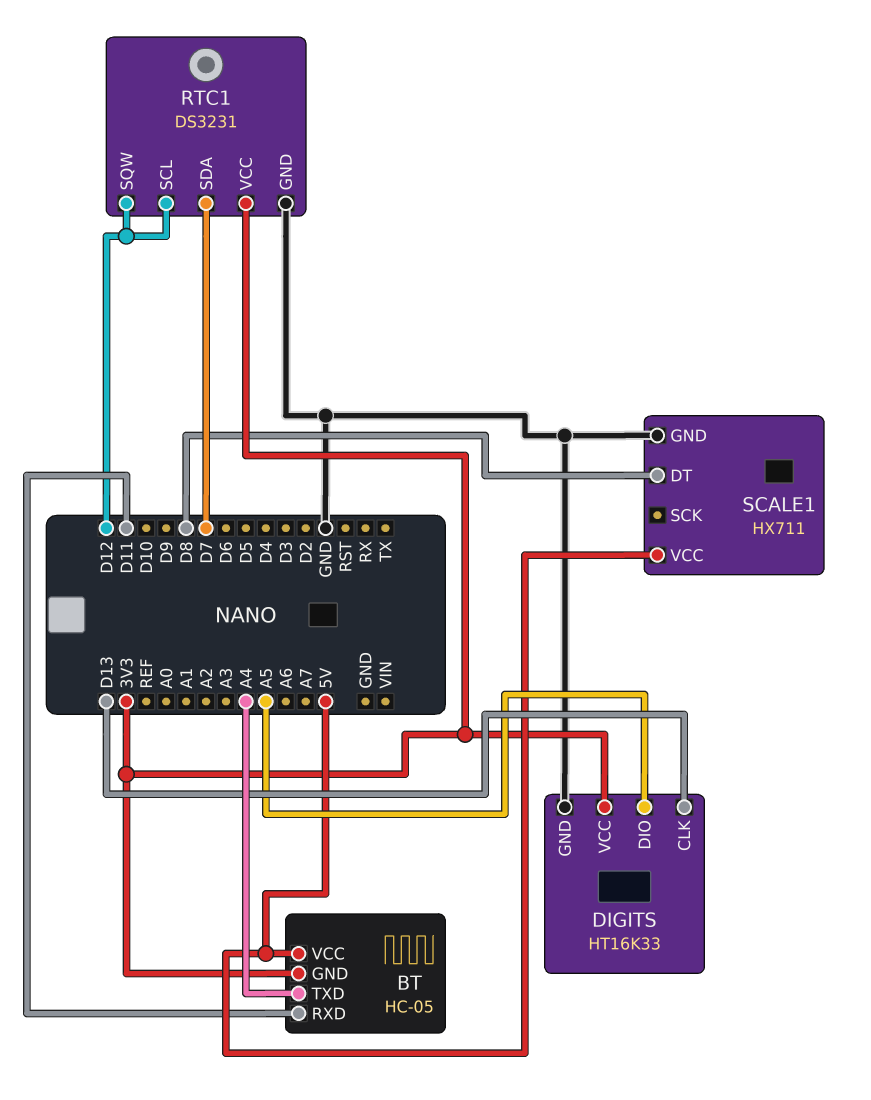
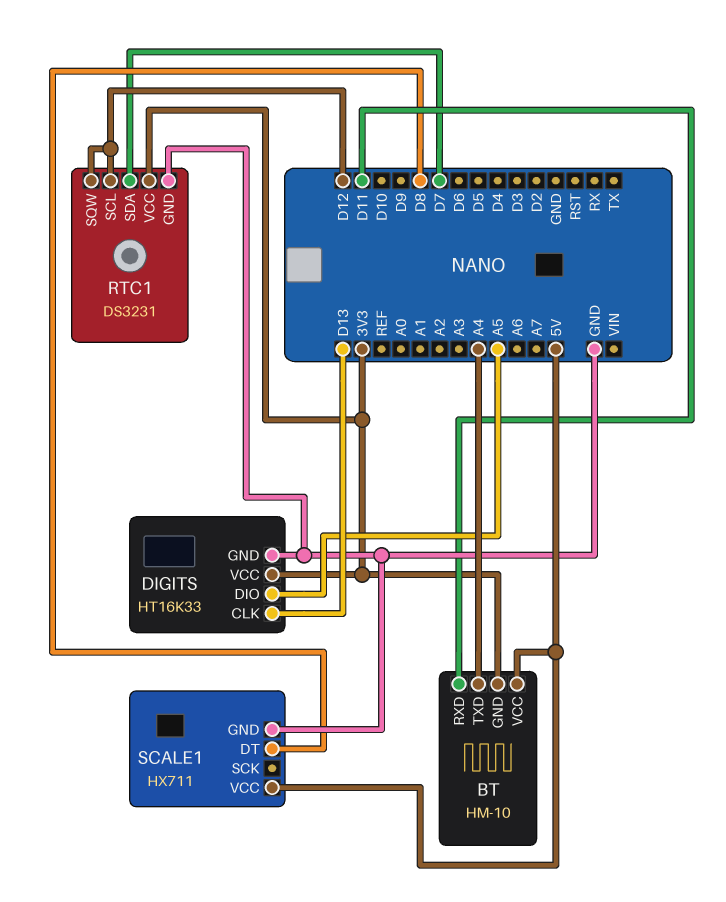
BT: HC-05 -> HM-10

